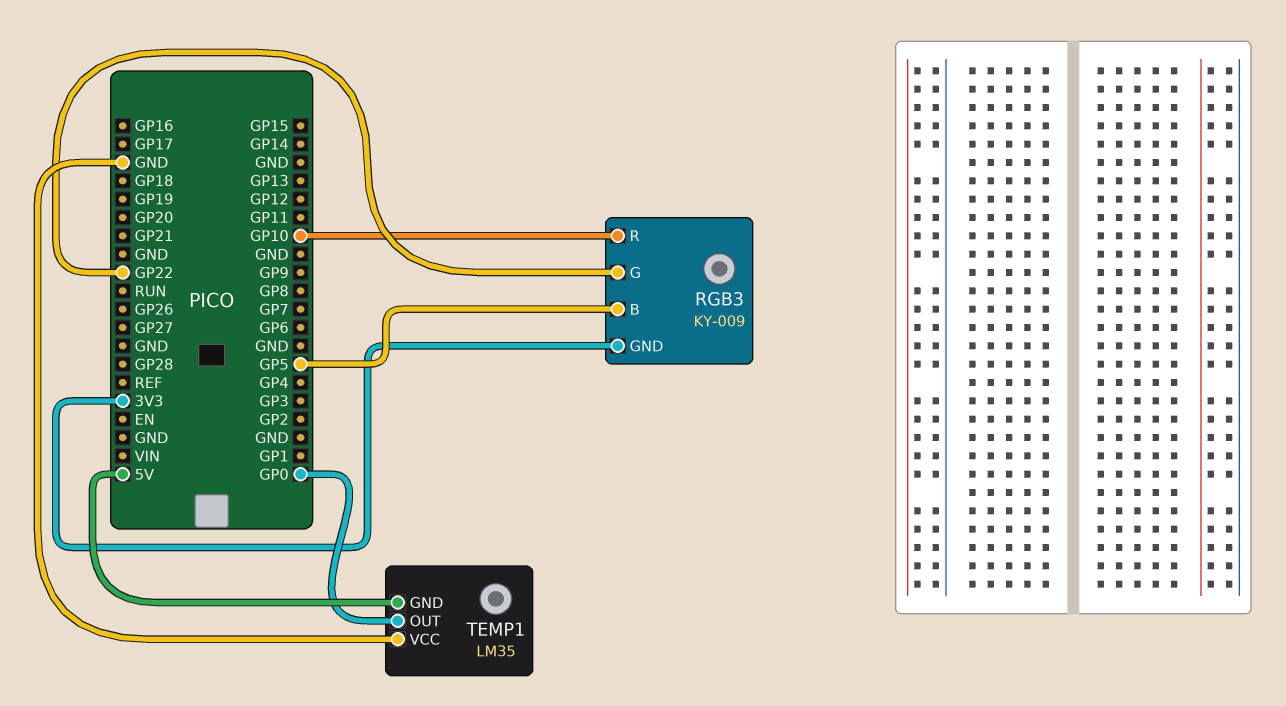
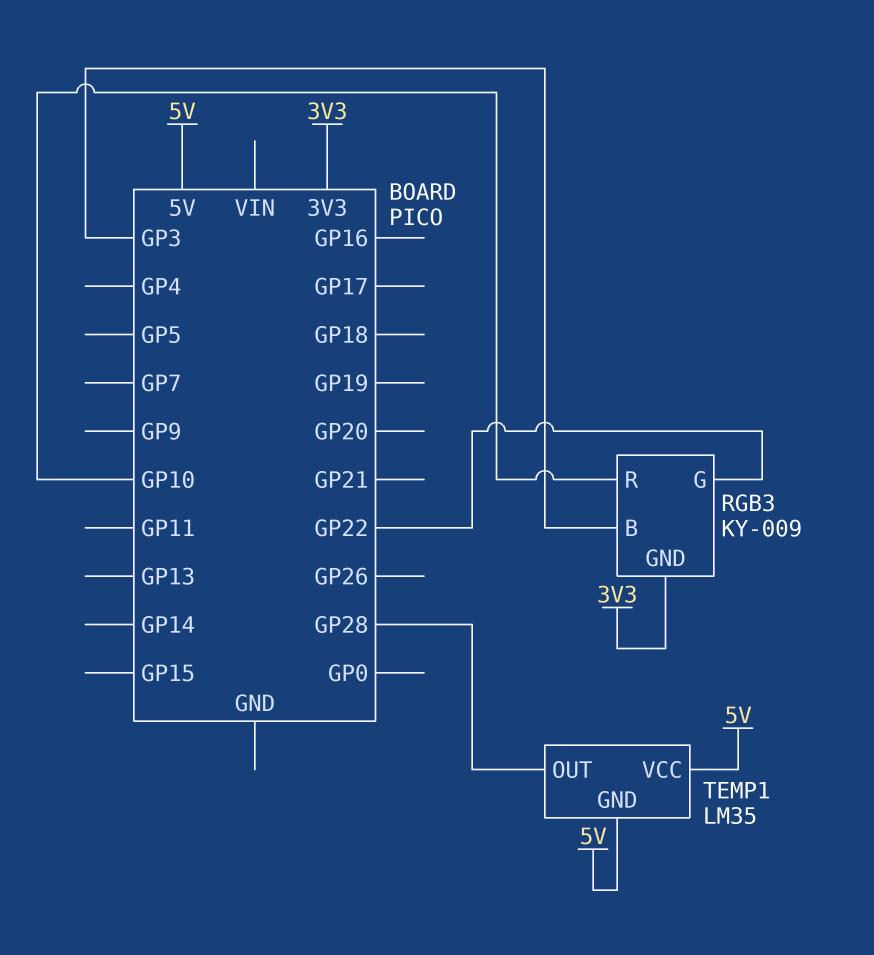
RGB3 pin B: GP5 -> GP3
TEMP1 pin OUT: GP0 -> GP28
TEMP1 pin VCC: GND -> 5V

